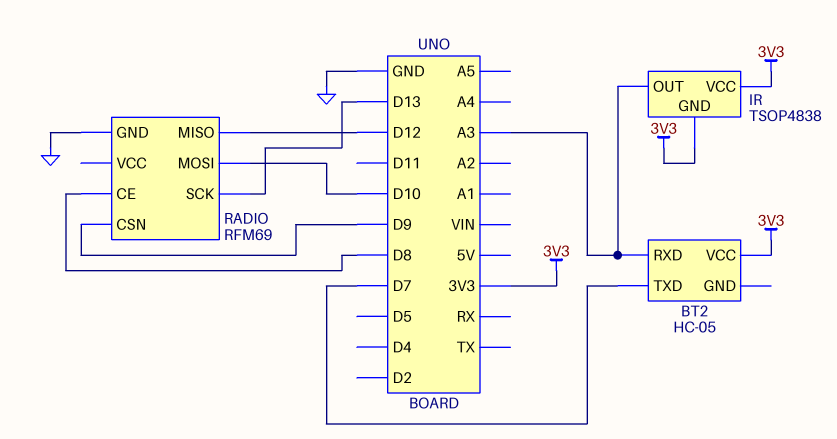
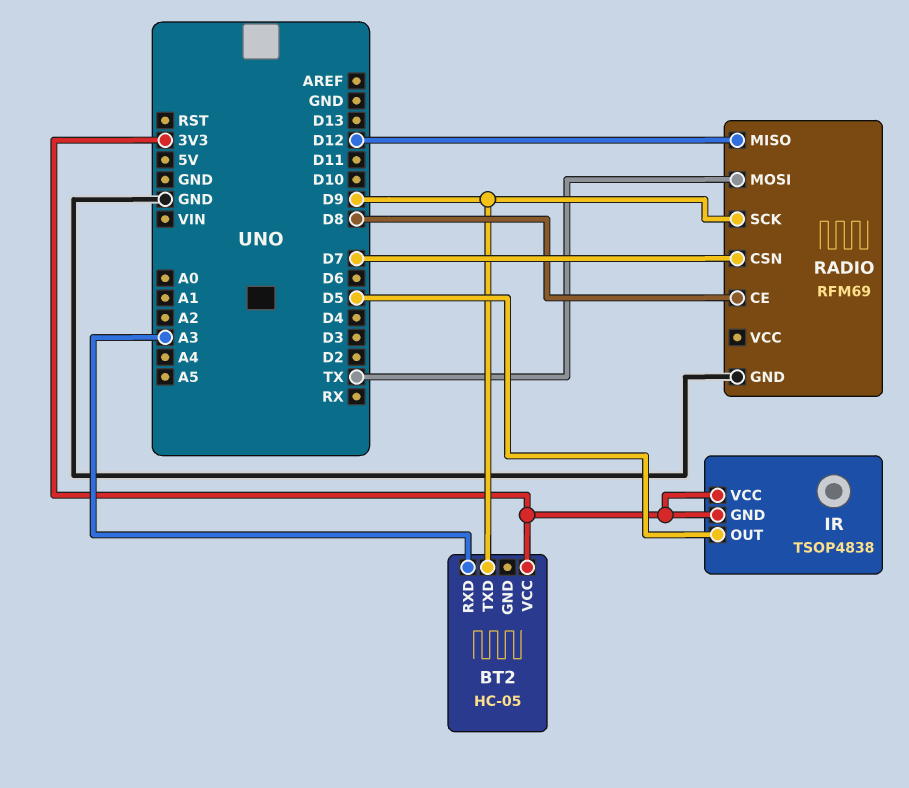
BT2 pin TXD: D7 -> D9
IR pin OUT: A3 -> D5
RADIO pin CSN: D9 -> D7
RADIO pin MOSI: D10 -> TX
RADIO pin SCK: D13 -> D9

